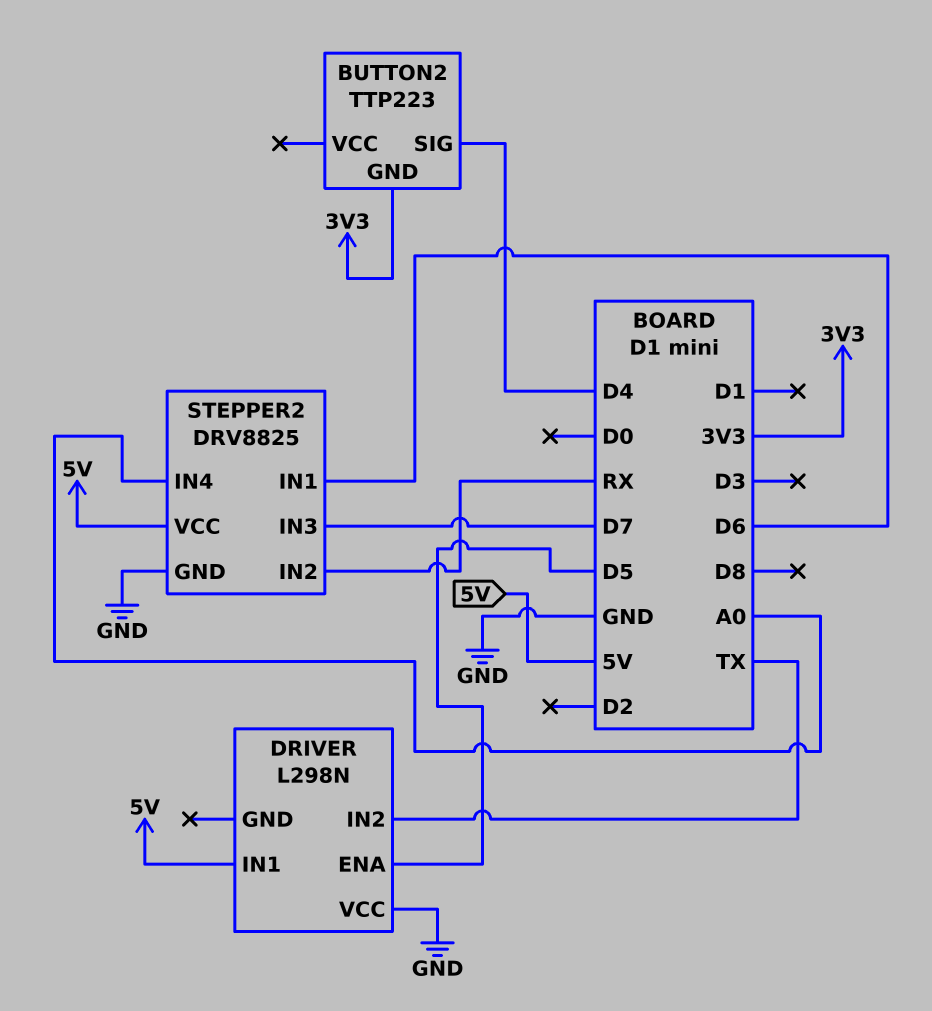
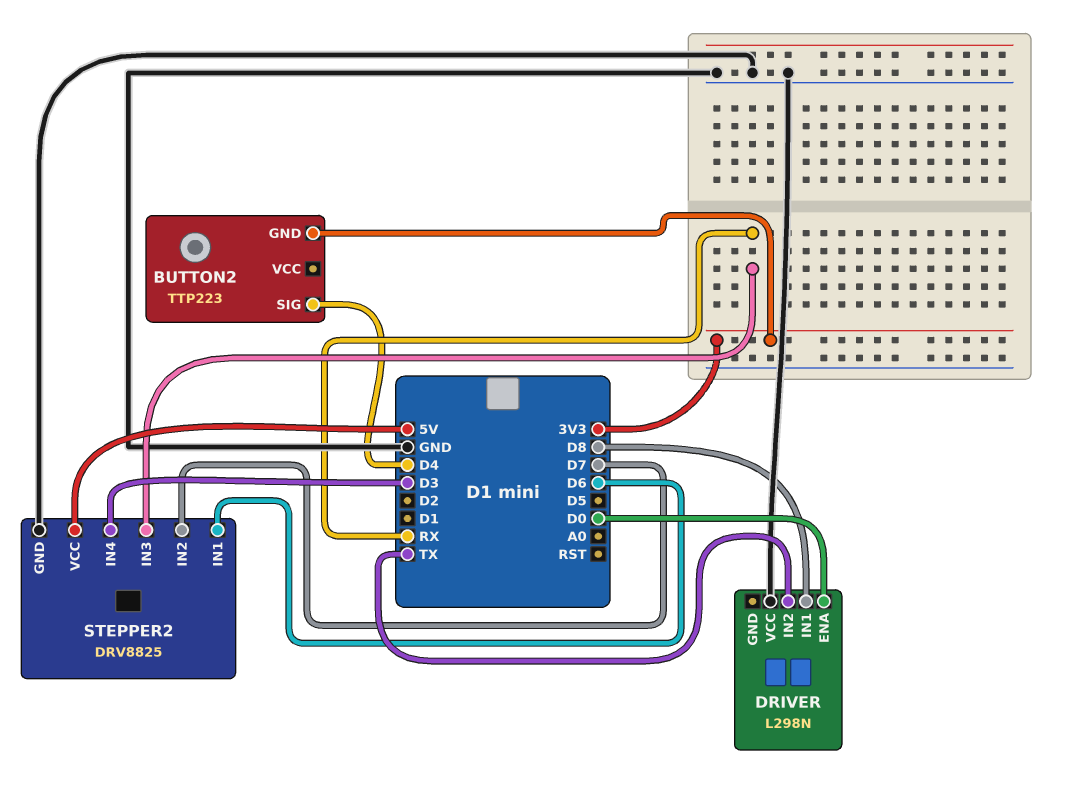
DRIVER pin ENA: D5 -> D0
DRIVER pin IN1: 5V -> D8
STEPPER2 pin IN2: RX -> D7
STEPPER2 pin IN3: D7 -> RX
STEPPER2 pin IN4: A0 -> D3

